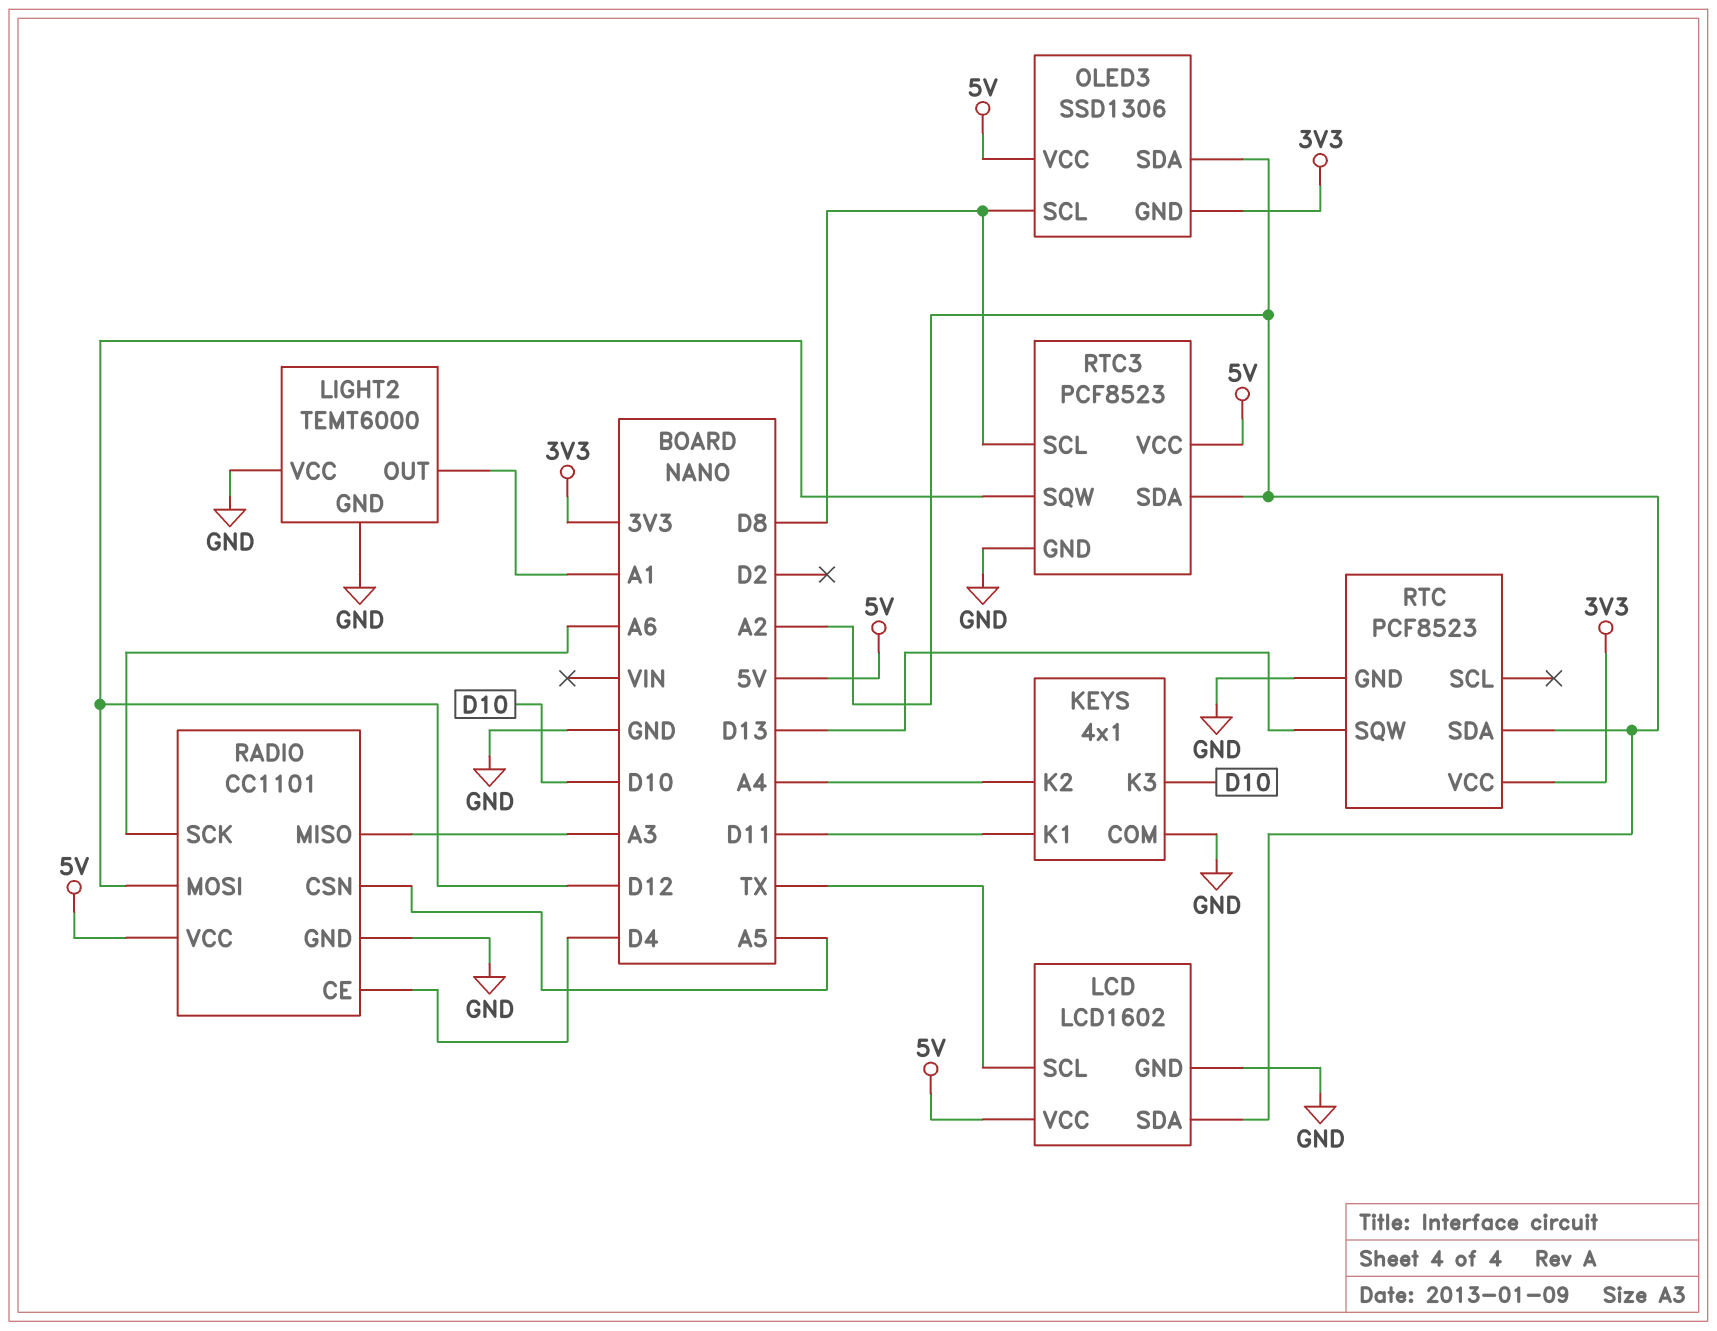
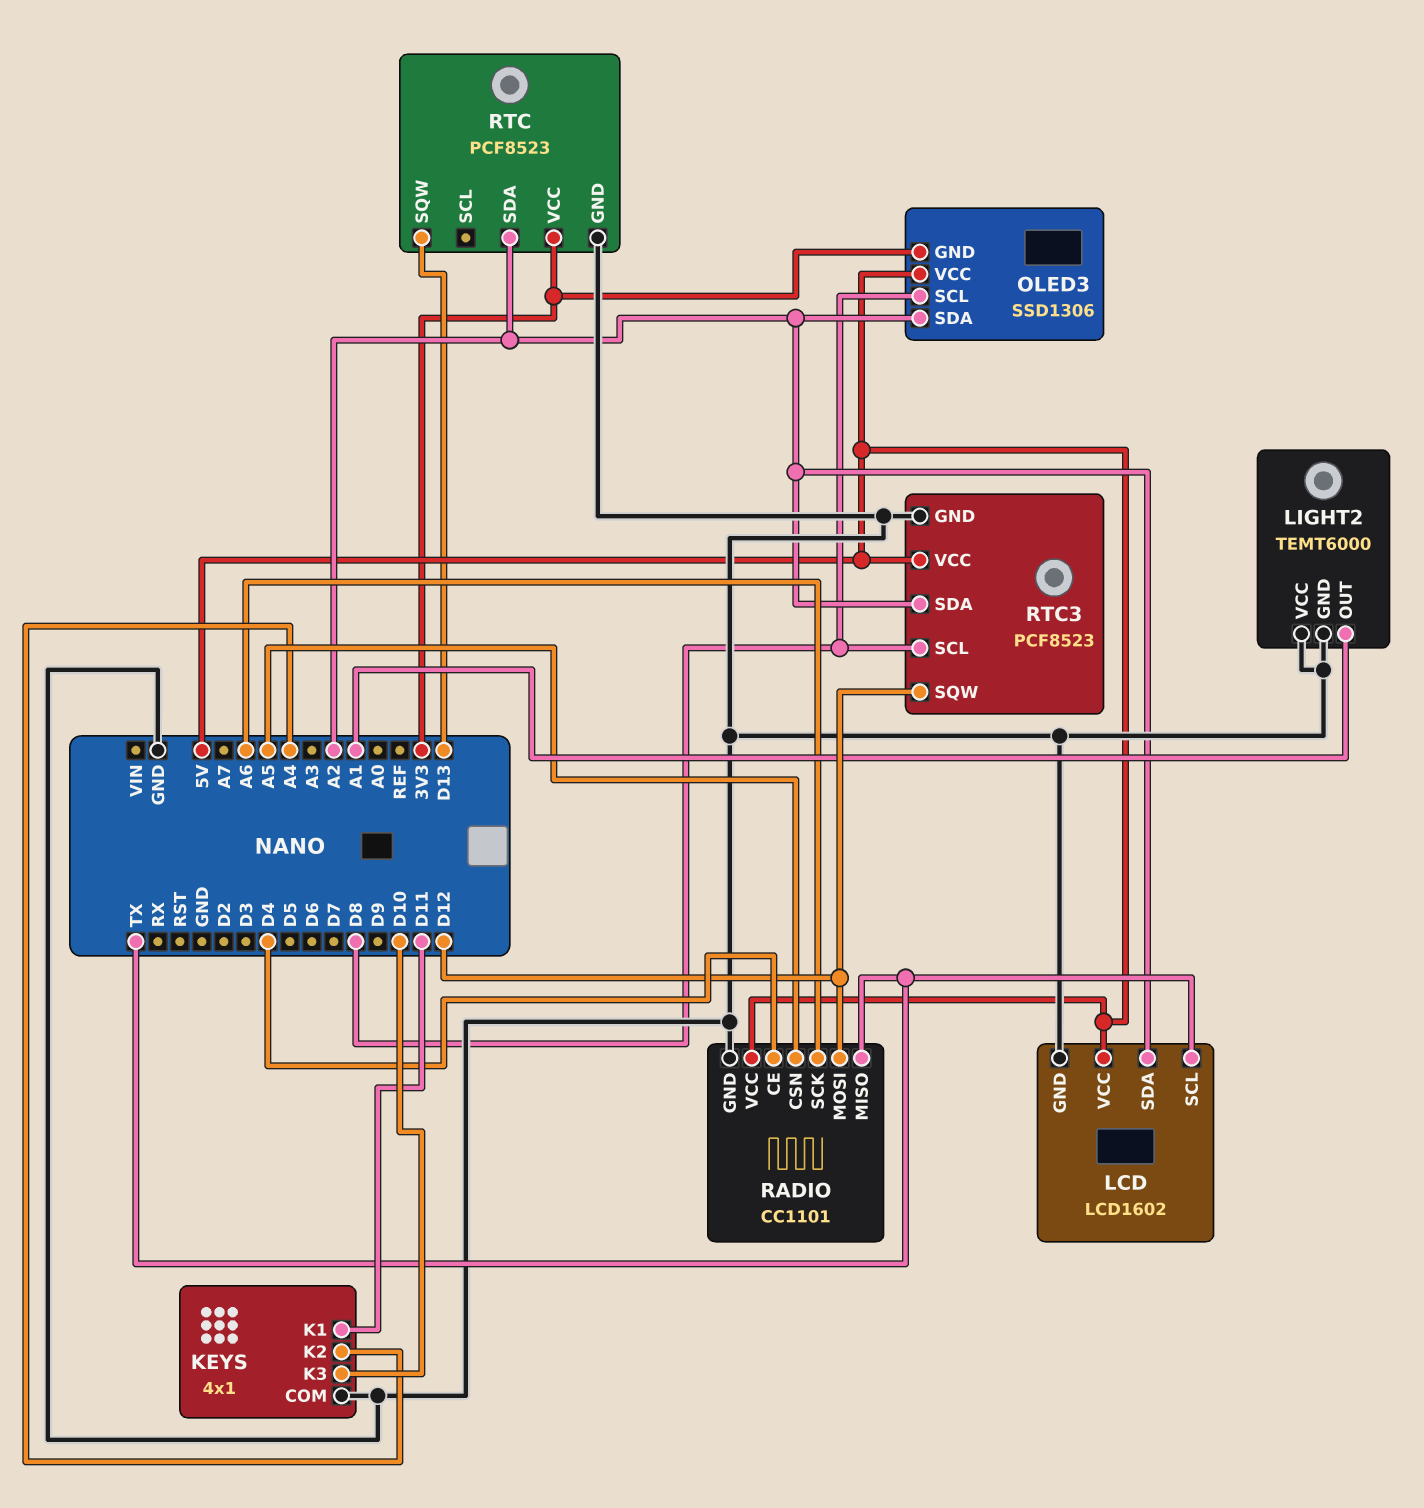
RADIO pin MISO: A3 -> TX

